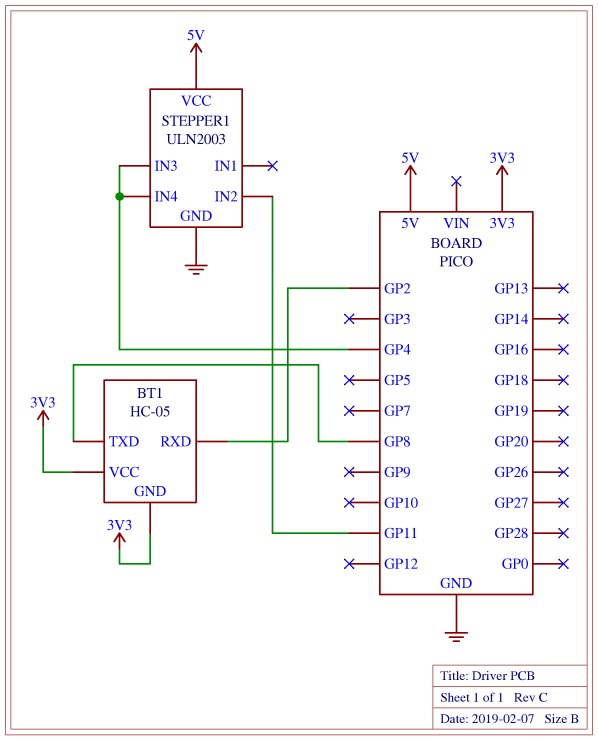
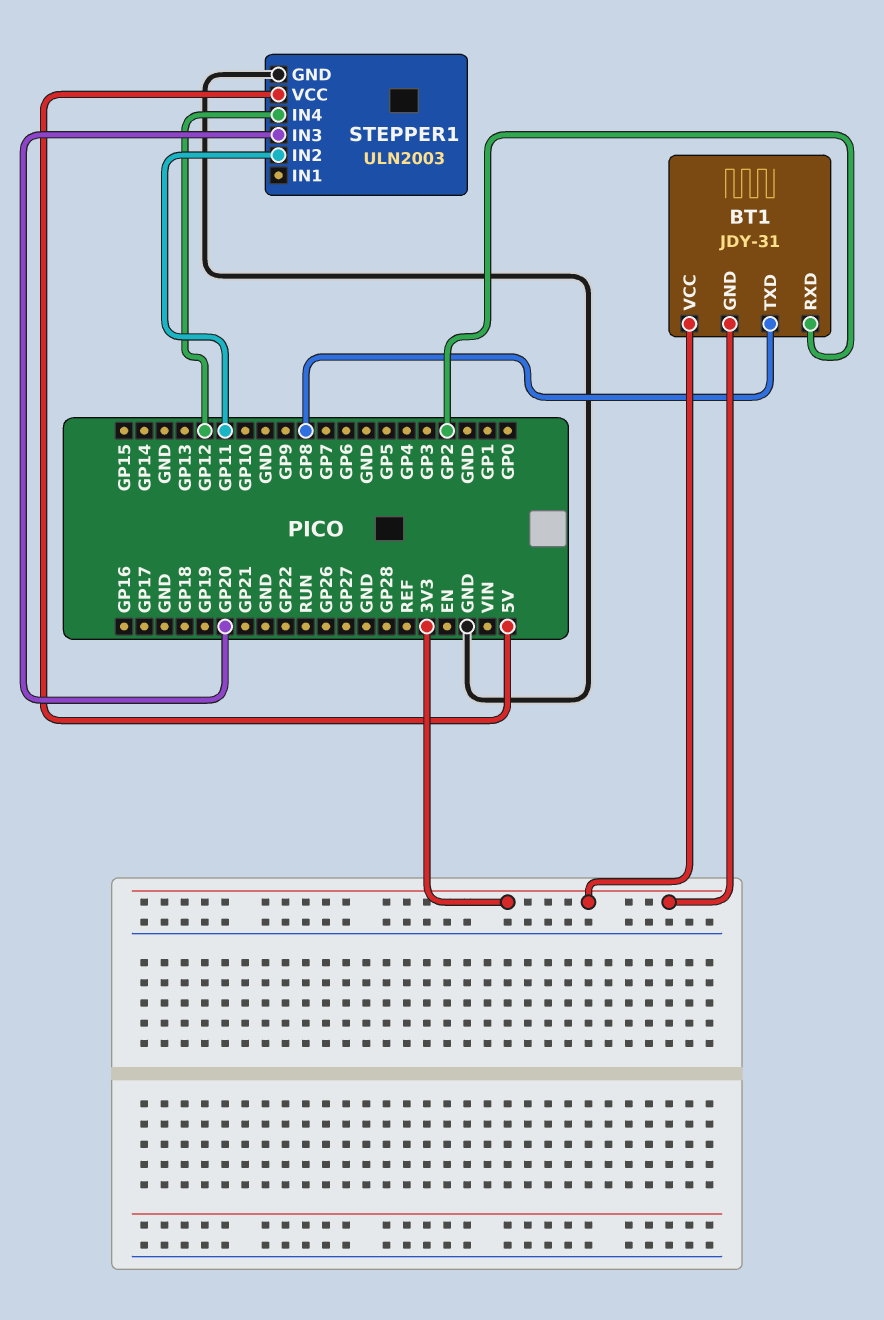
BT1: HC-05 -> JDY-31
STEPPER1 pin IN3: GP4 -> GP20
STEPPER1 pin IN4: GP4 -> GP12

